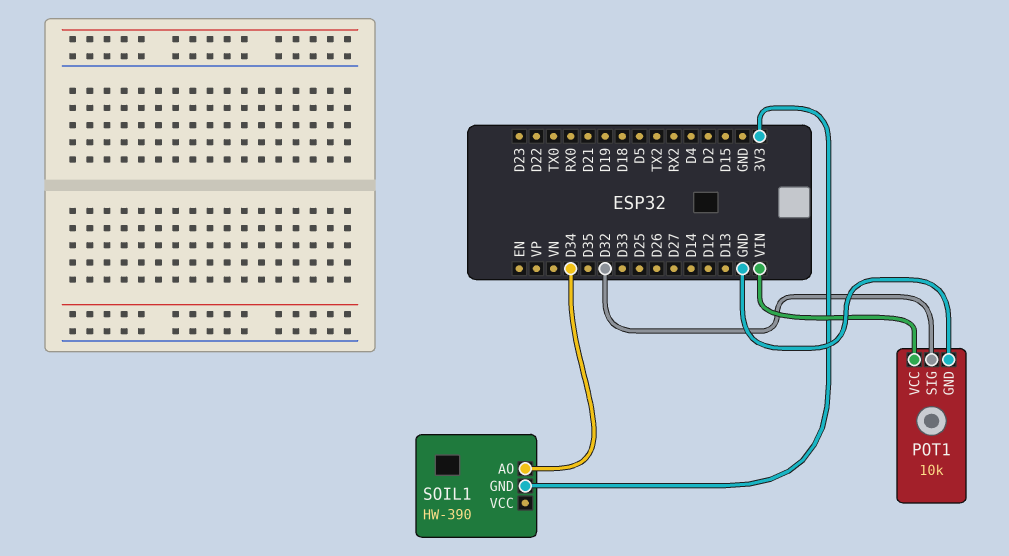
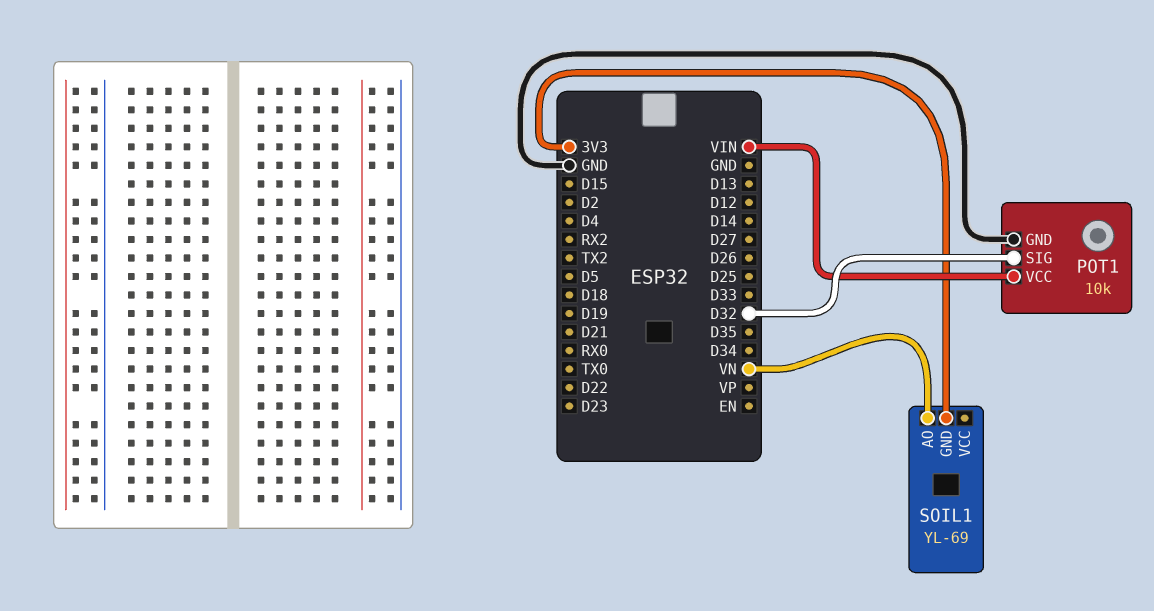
SOIL1: HW-390 -> YL-69
SOIL1 pin AO: D34 -> VN

